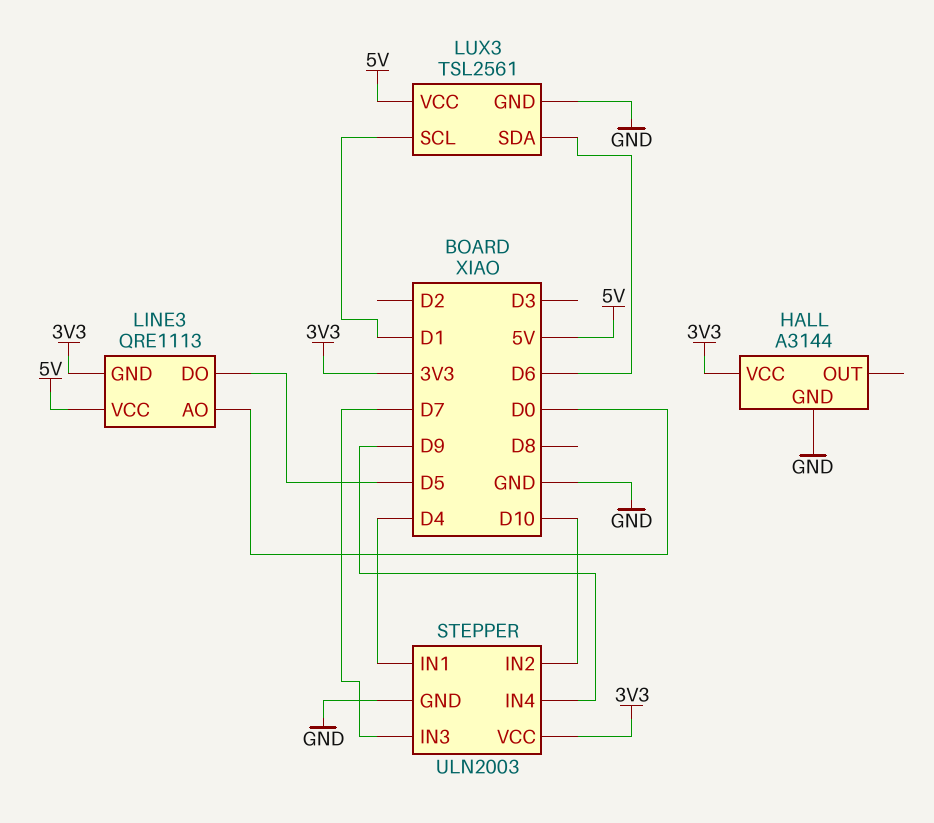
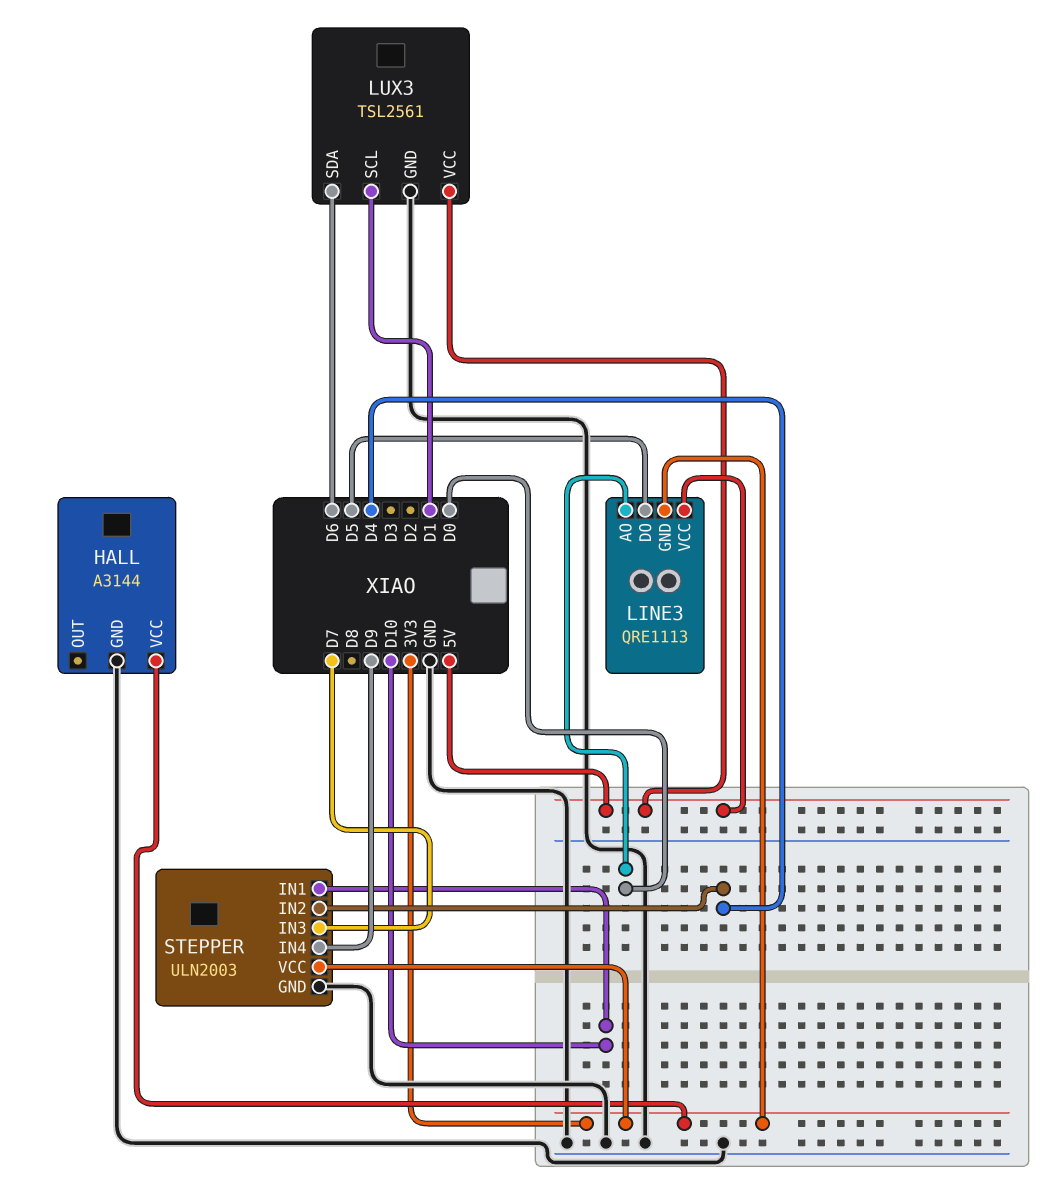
STEPPER pin IN1: D4 -> D10
STEPPER pin IN2: D10 -> D4

